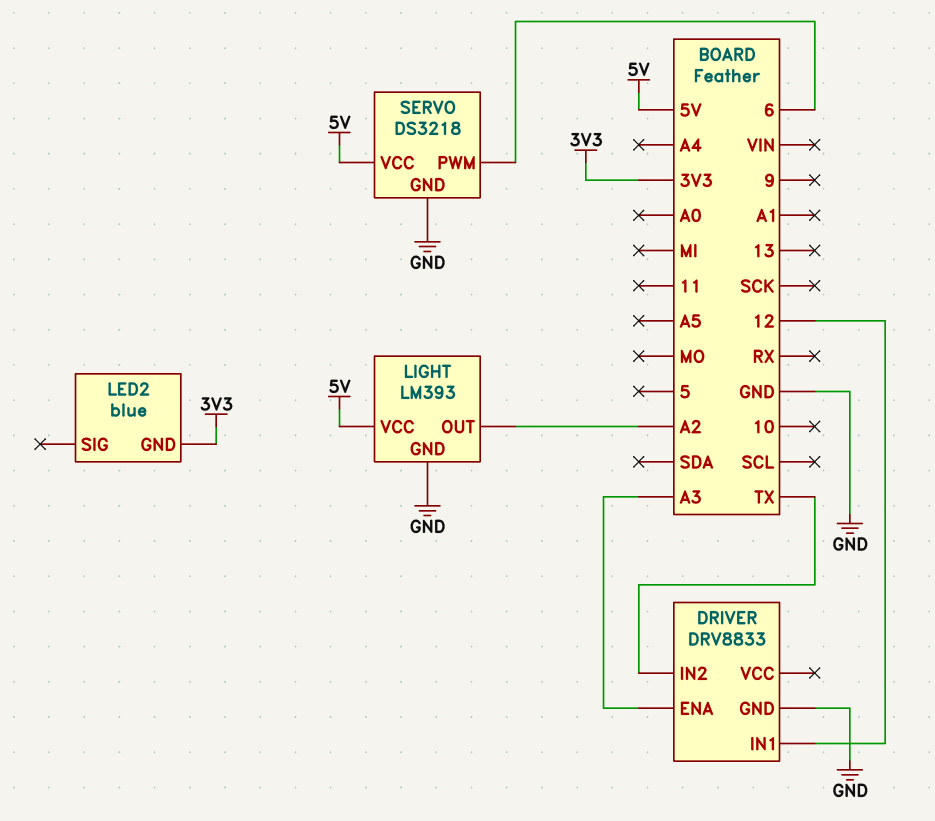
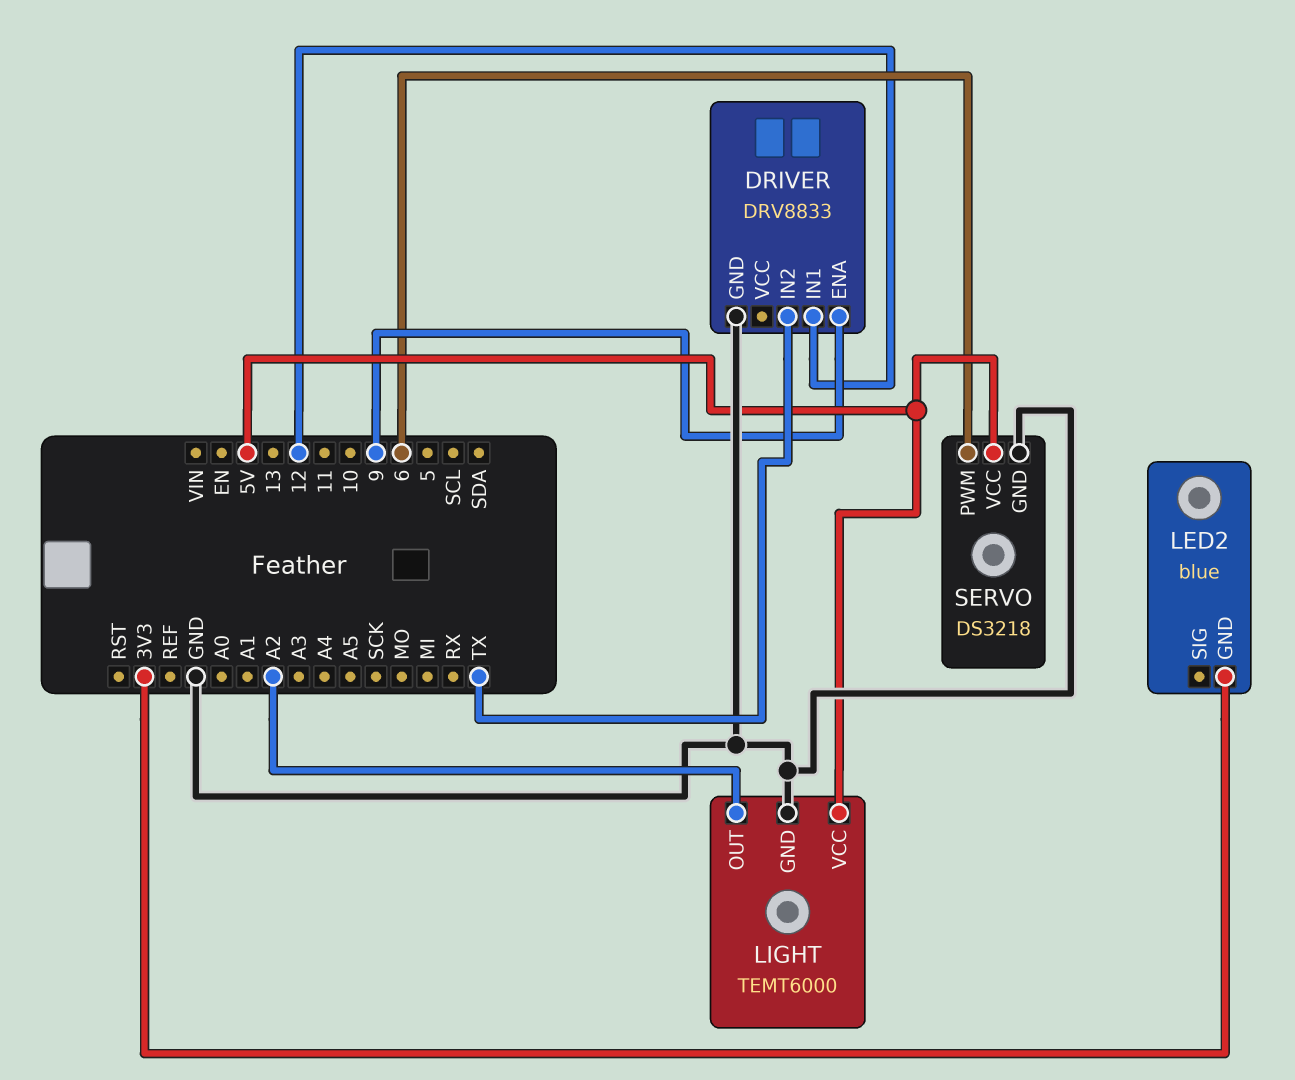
DRIVER pin ENA: A3 -> 9
LIGHT: LM393 -> TEMT6000

